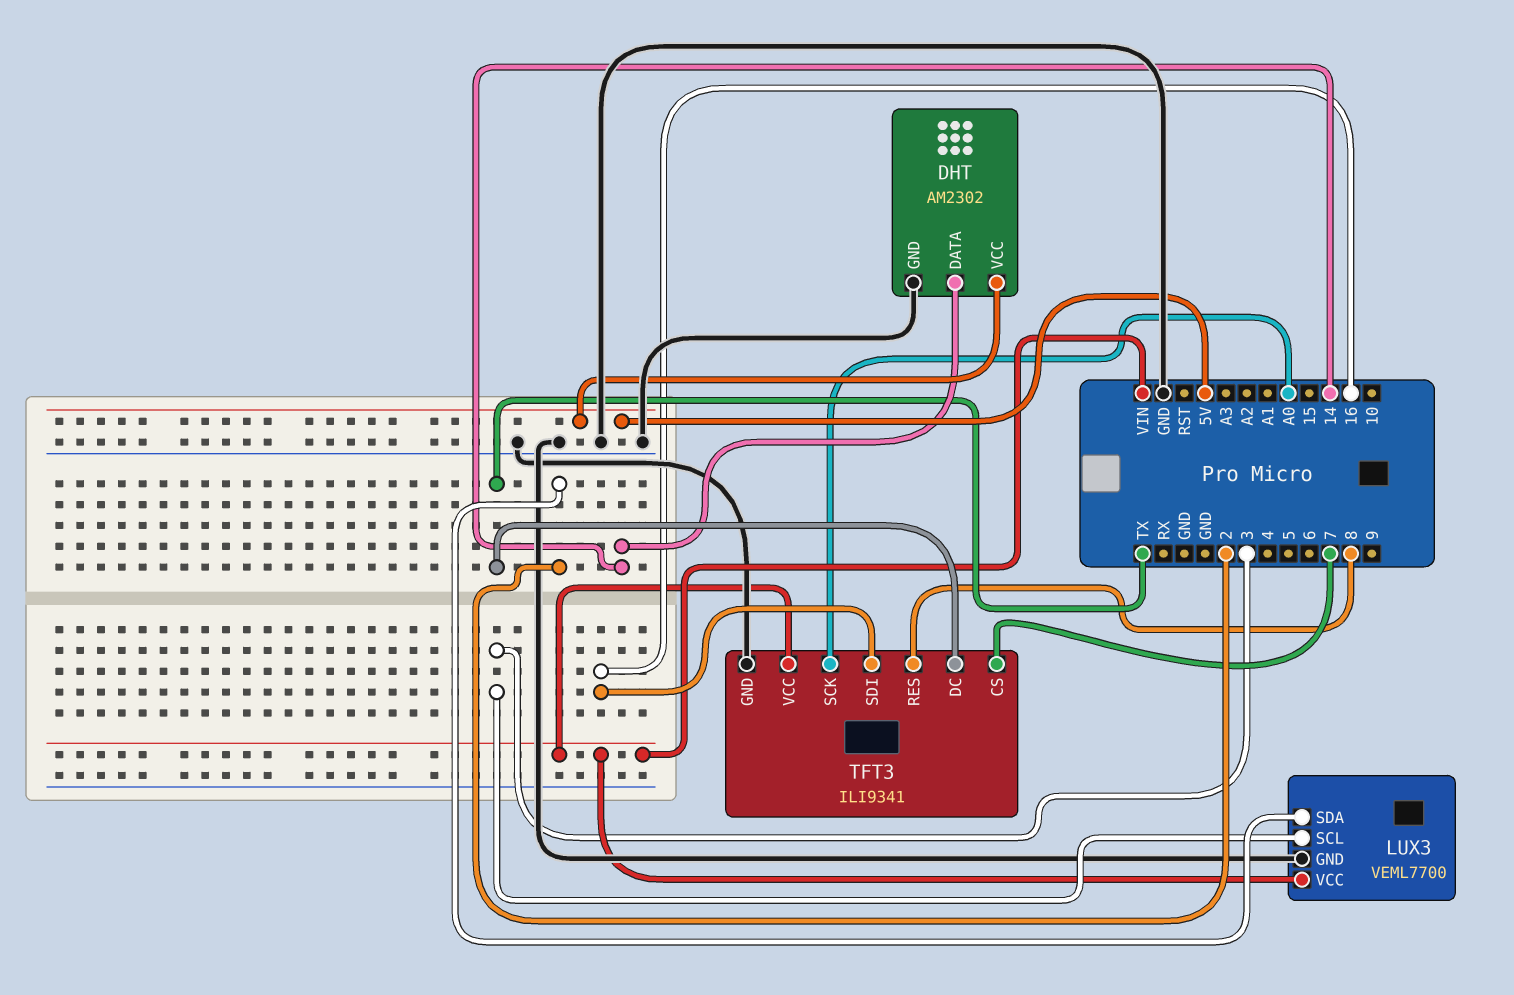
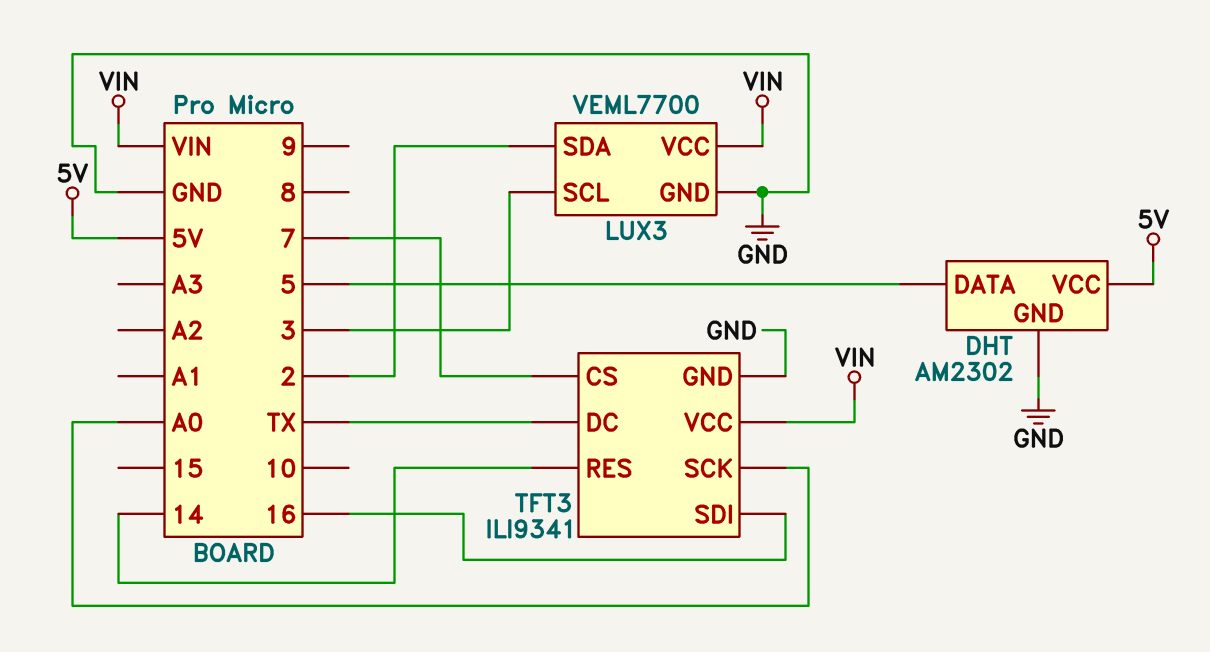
DHT pin DATA: 14 -> 5
TFT3 pin RES: 8 -> 14

